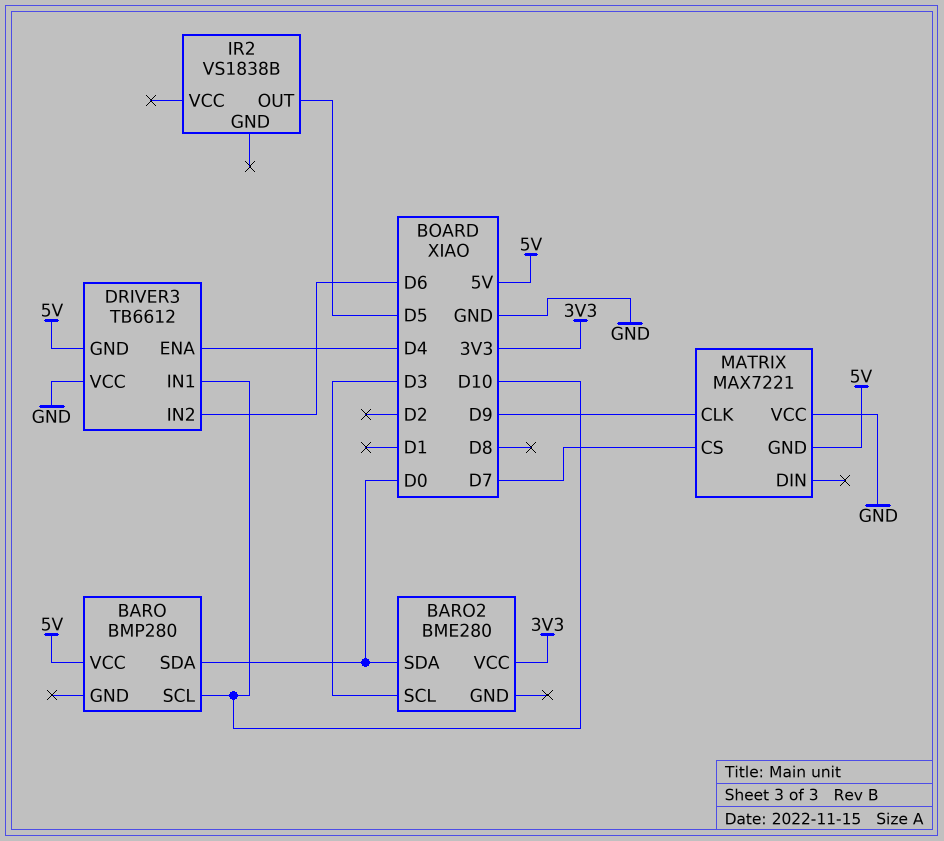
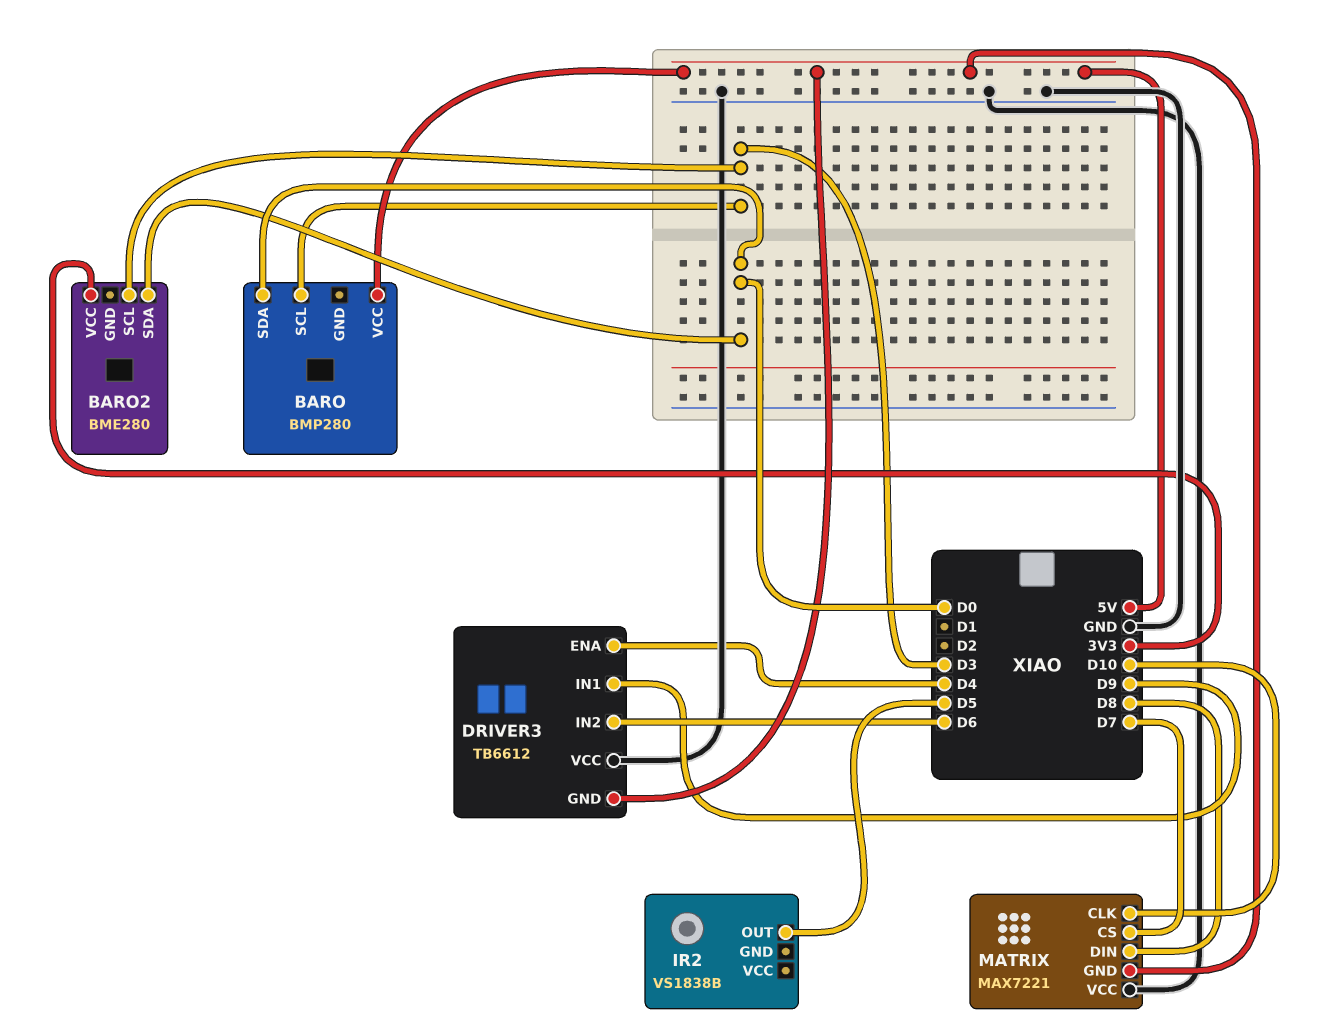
BARO pin SCL: D10 -> D3
DRIVER3 pin IN1: D10 -> D9
MATRIX pin CLK: D9 -> D10
MATRIX pin DIN: none -> D8

